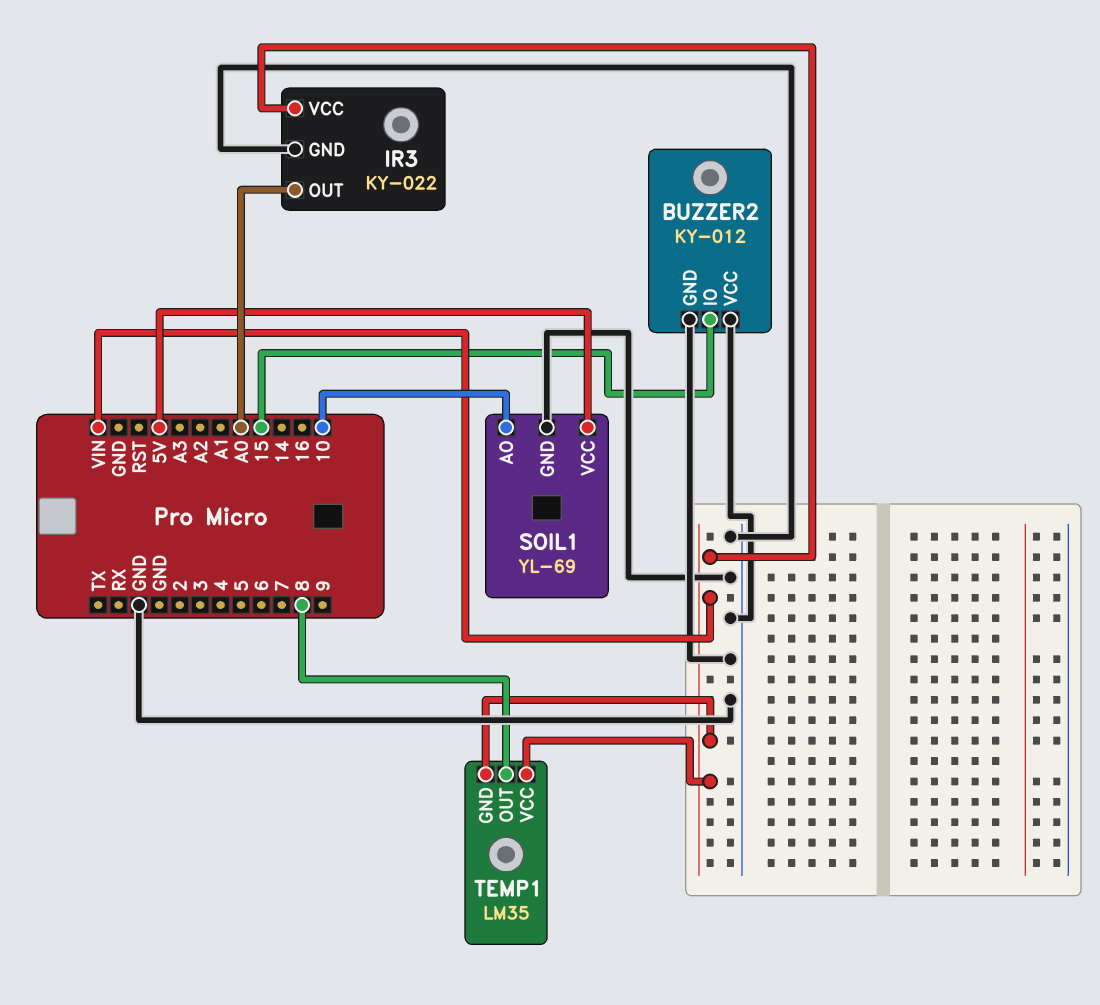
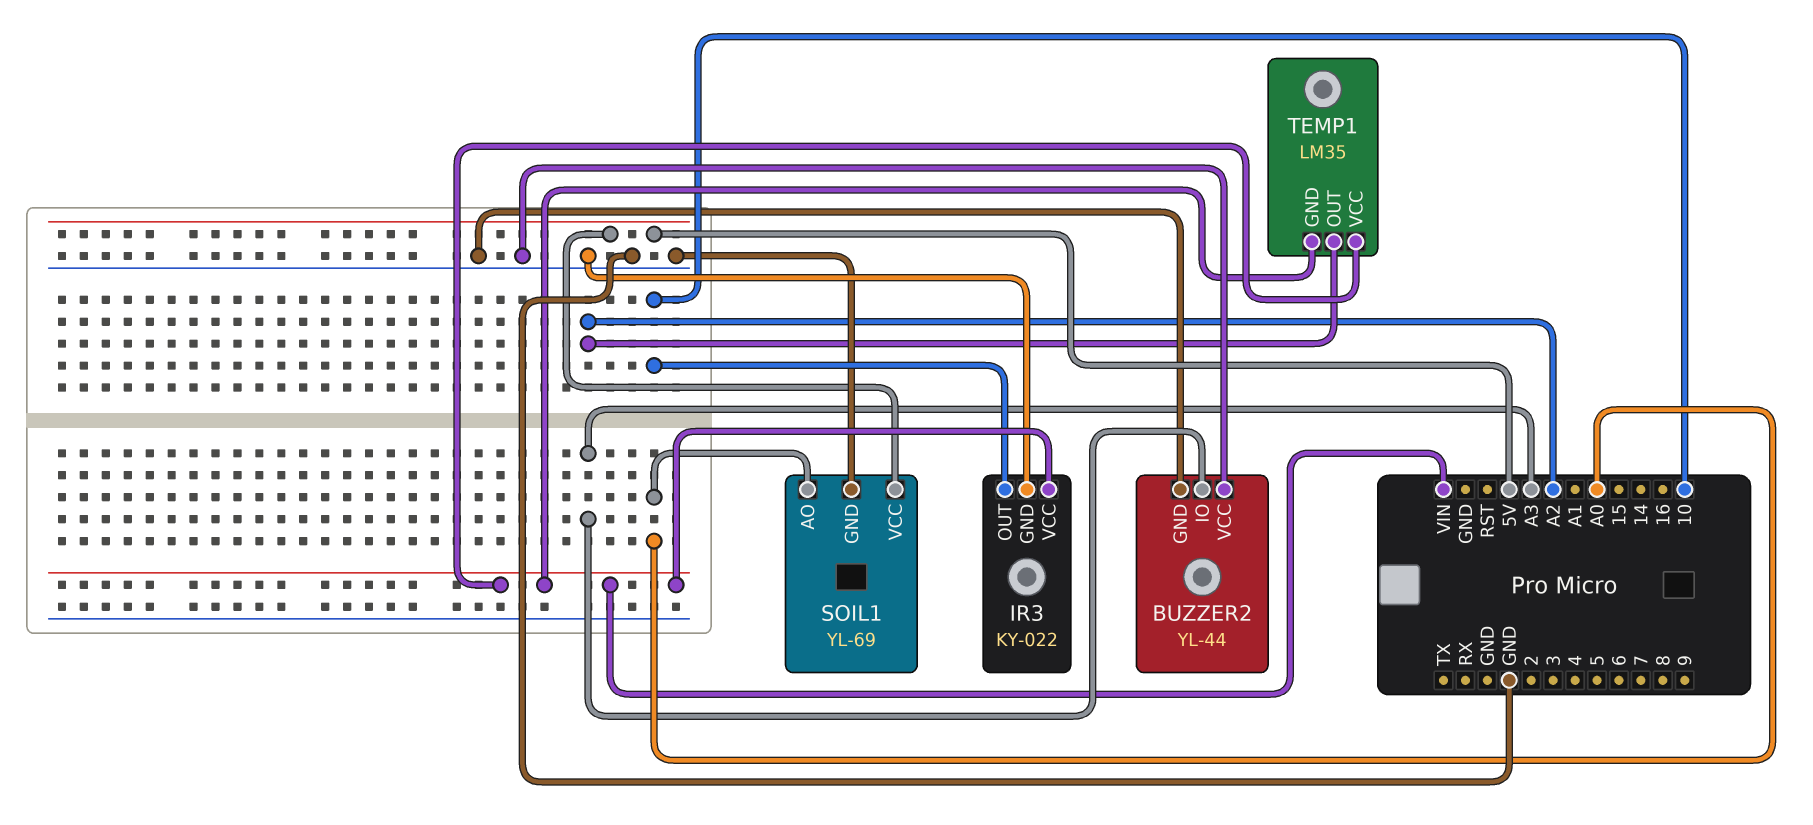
BUZZER2: KY-012 -> YL-44
BUZZER2 pin IO: 15 -> A3
IR3 pin OUT: A0 -> 10
SOIL1 pin AO: 10 -> A0
TEMP1 pin OUT: 8 -> A2

